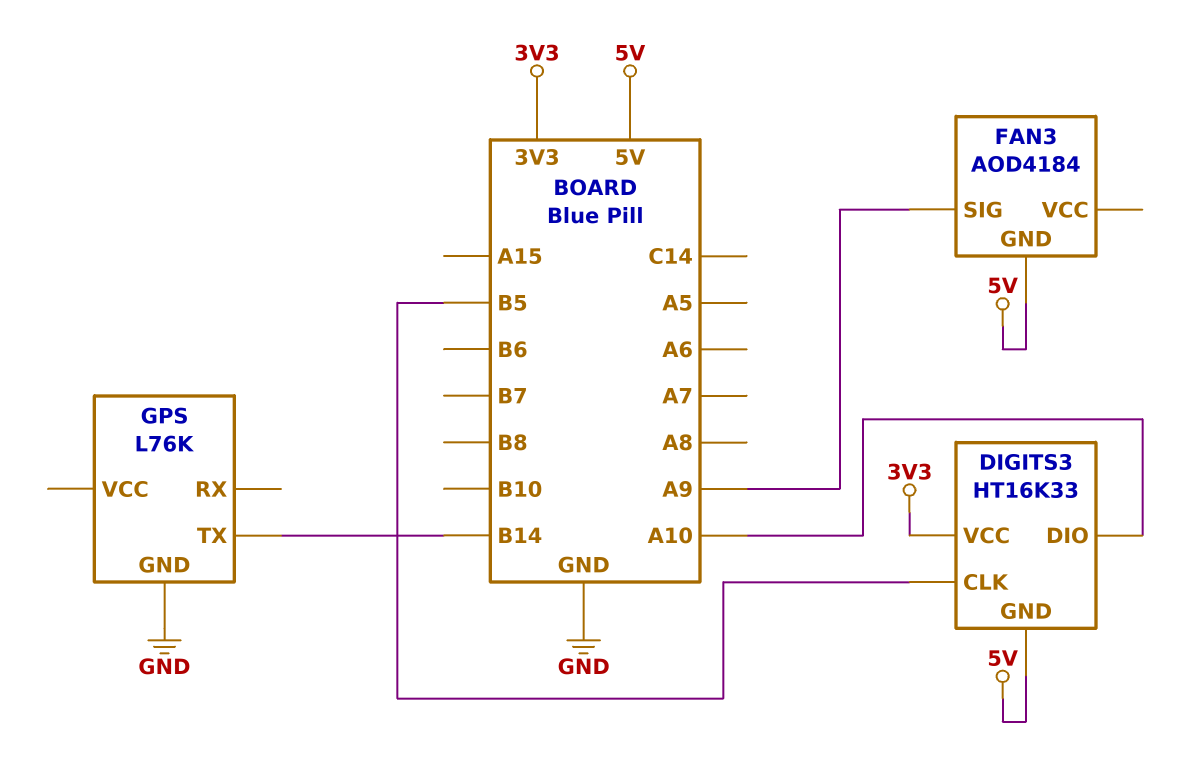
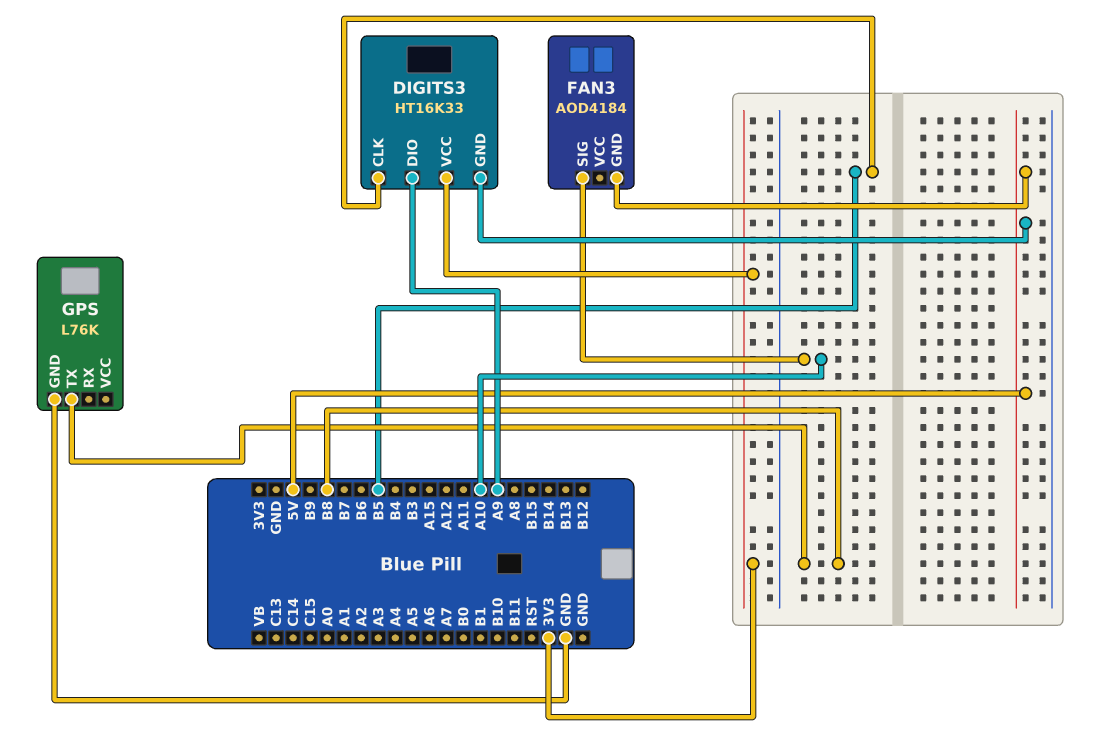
DIGITS3 pin DIO: A10 -> A9
FAN3 pin SIG: A9 -> A10
GPS pin TX: B14 -> B8

